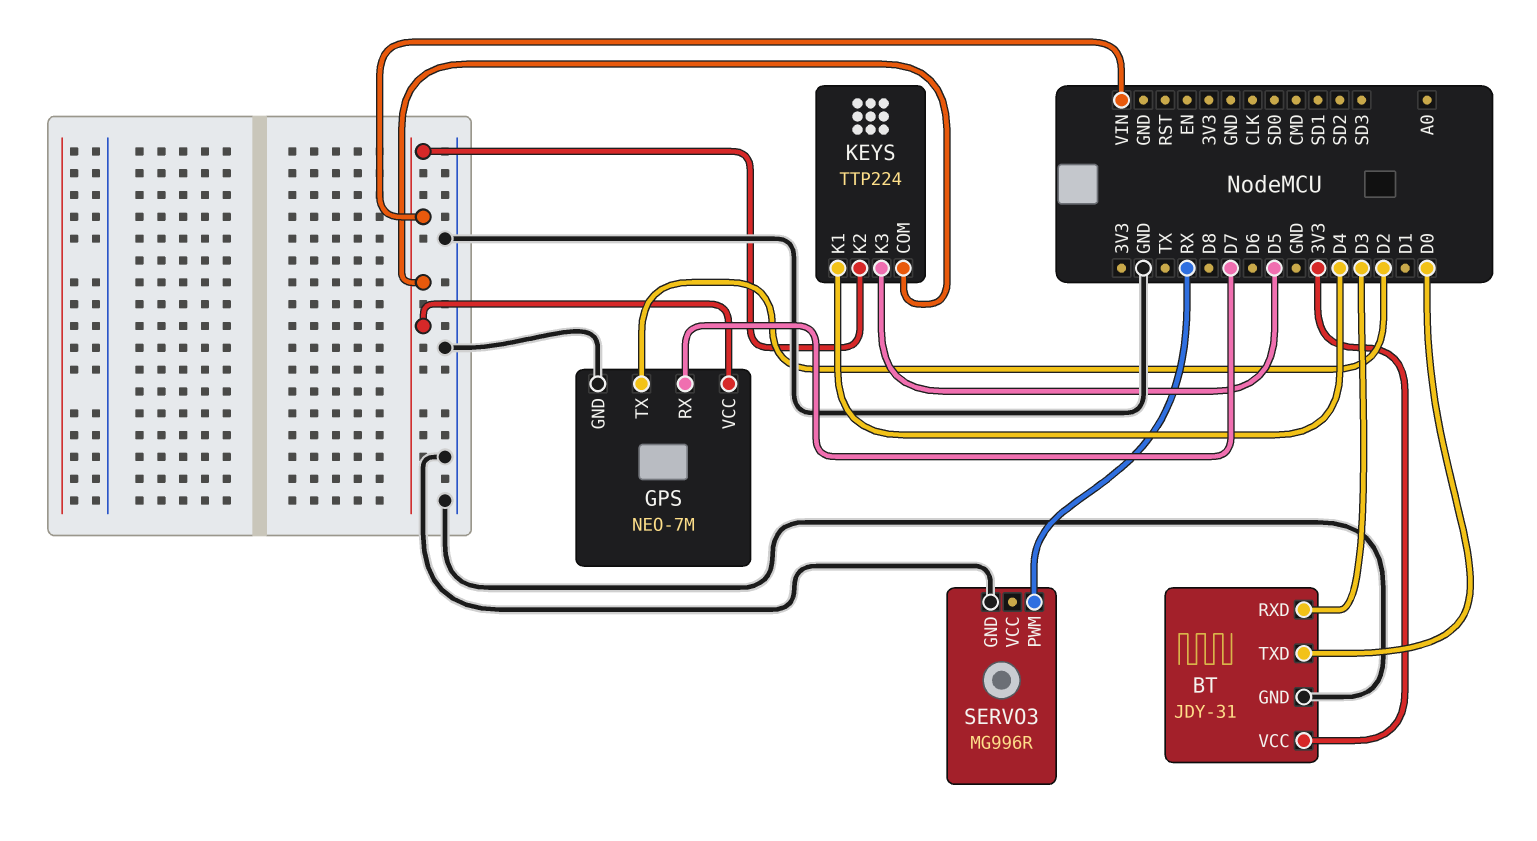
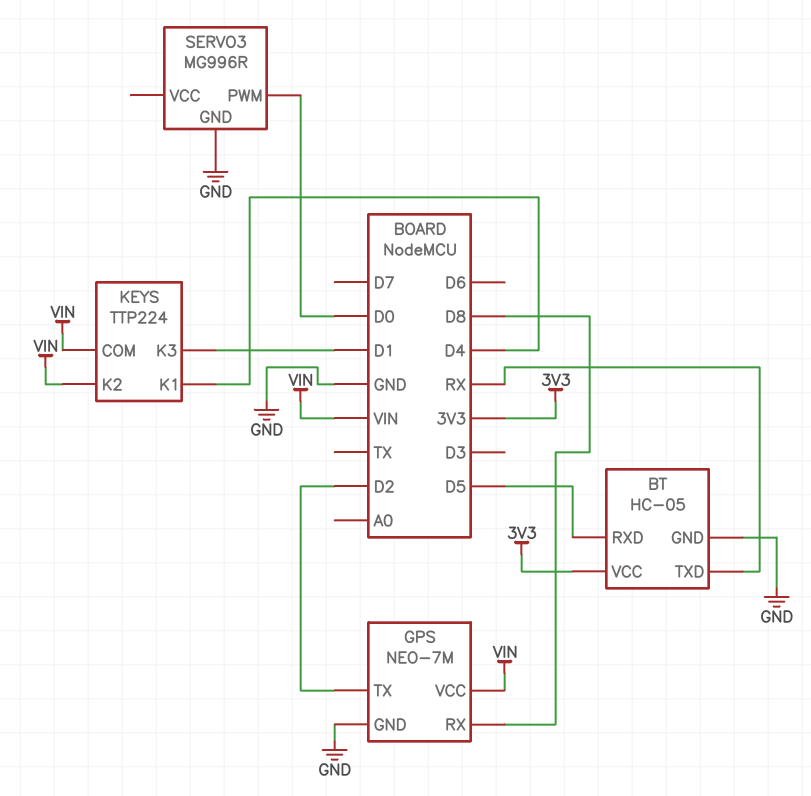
BT: JDY-31 -> HC-05
BT pin RXD: D3 -> D5
BT pin TXD: D0 -> RX
GPS pin RX: D7 -> D8
KEYS pin K3: D5 -> D1
SERVO3 pin PWM: RX -> D0

